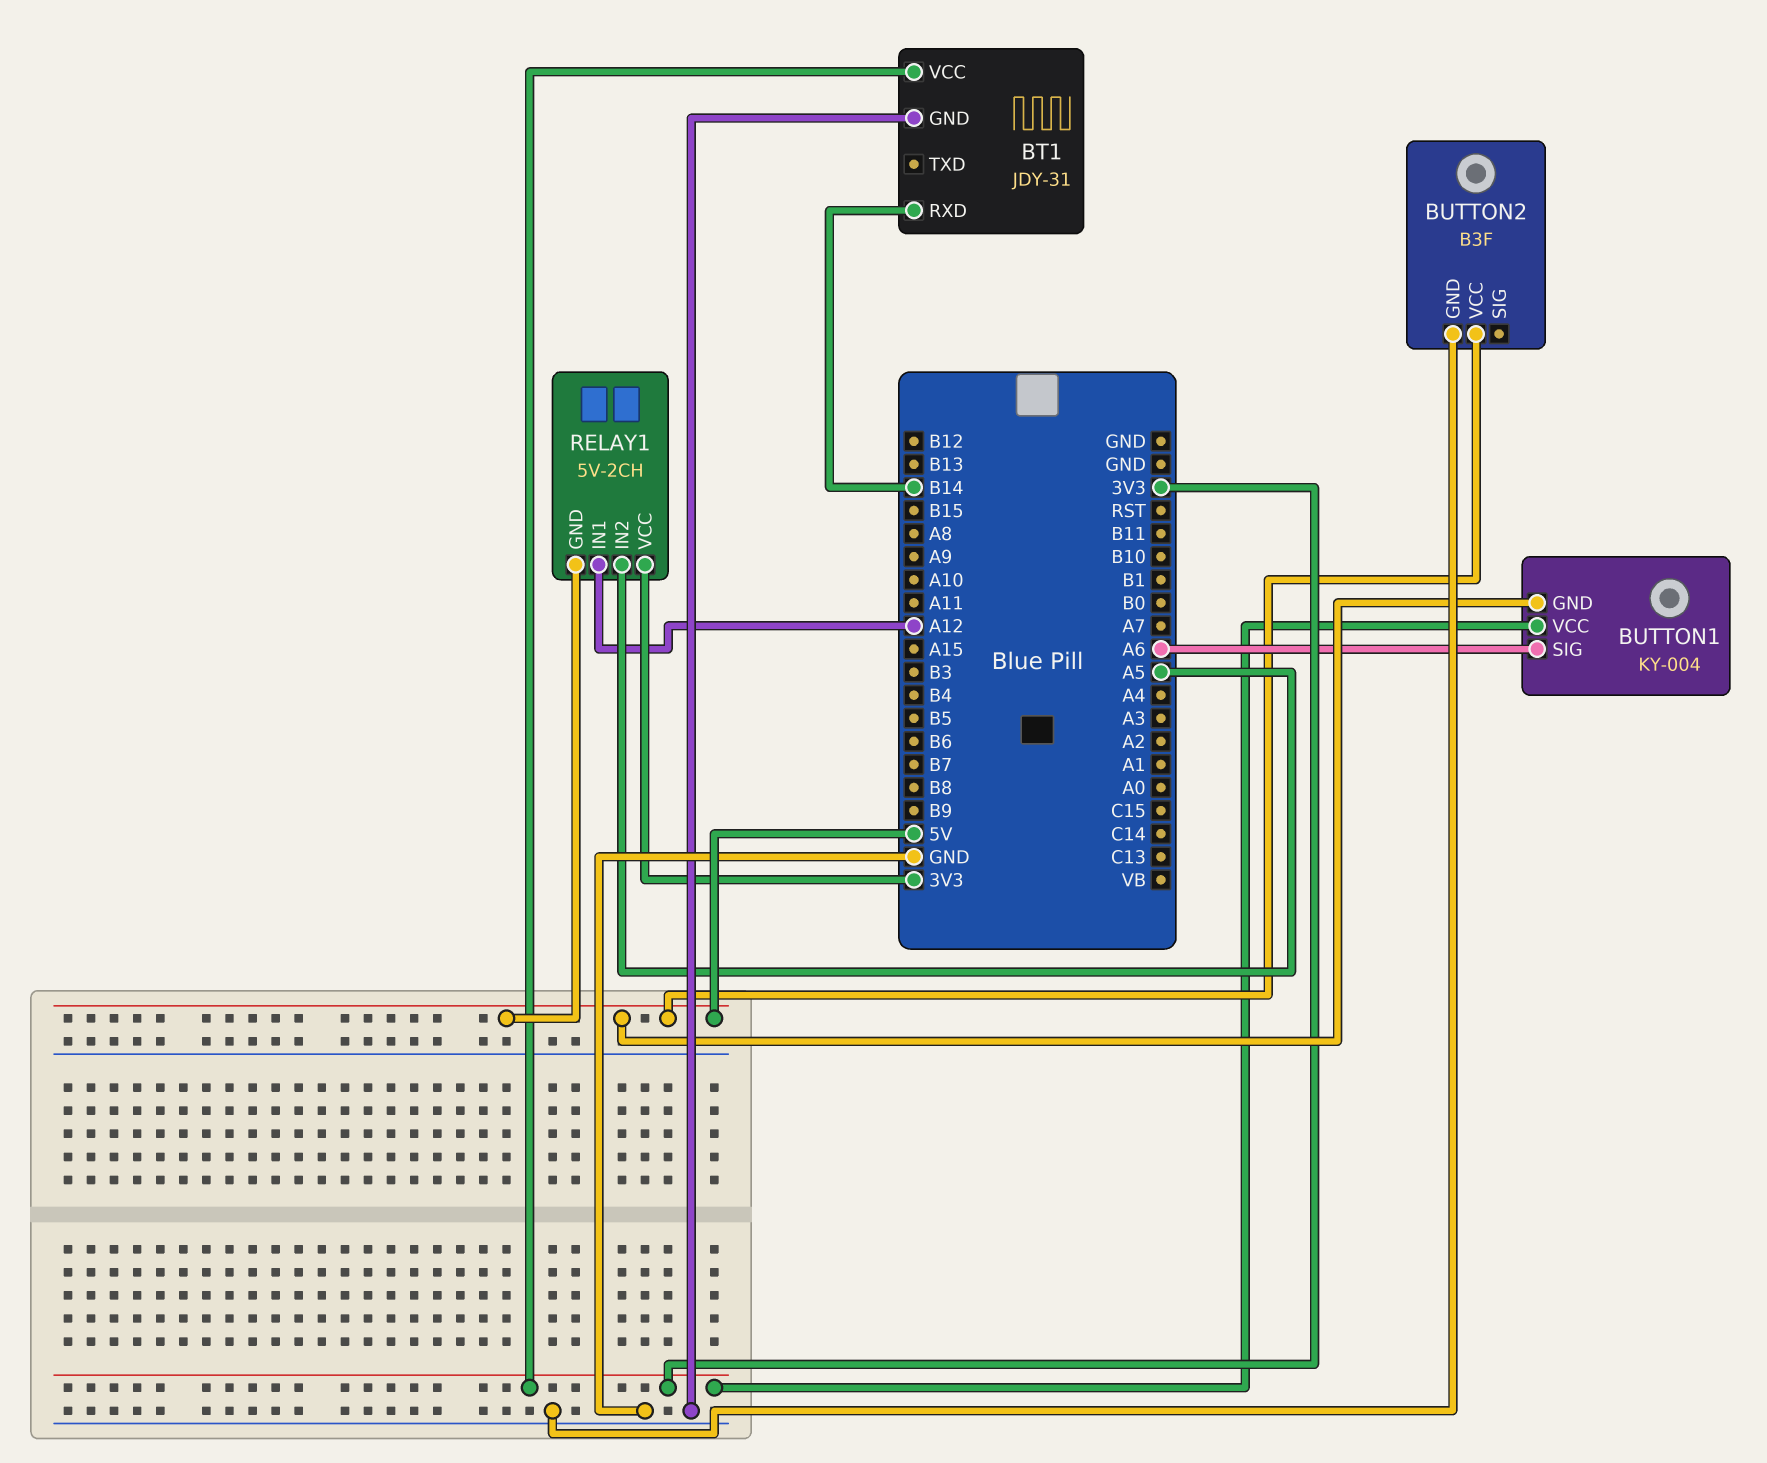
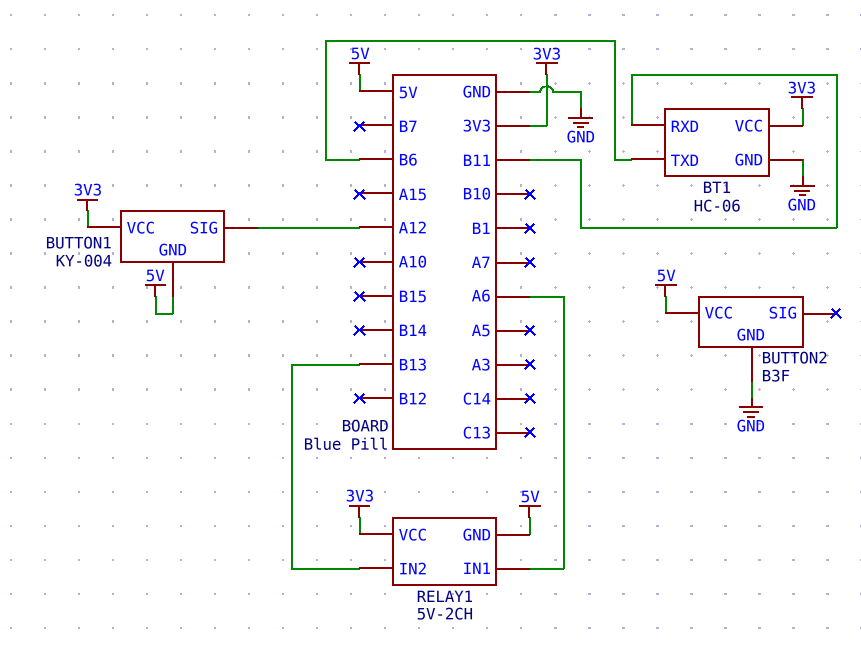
BT1: JDY-31 -> HC-06
BT1 pin RXD: B14 -> B11
BT1 pin TXD: none -> B6
BUTTON1 pin SIG: A6 -> A12
RELAY1 pin IN1: A12 -> A6
RELAY1 pin IN2: A5 -> B13

